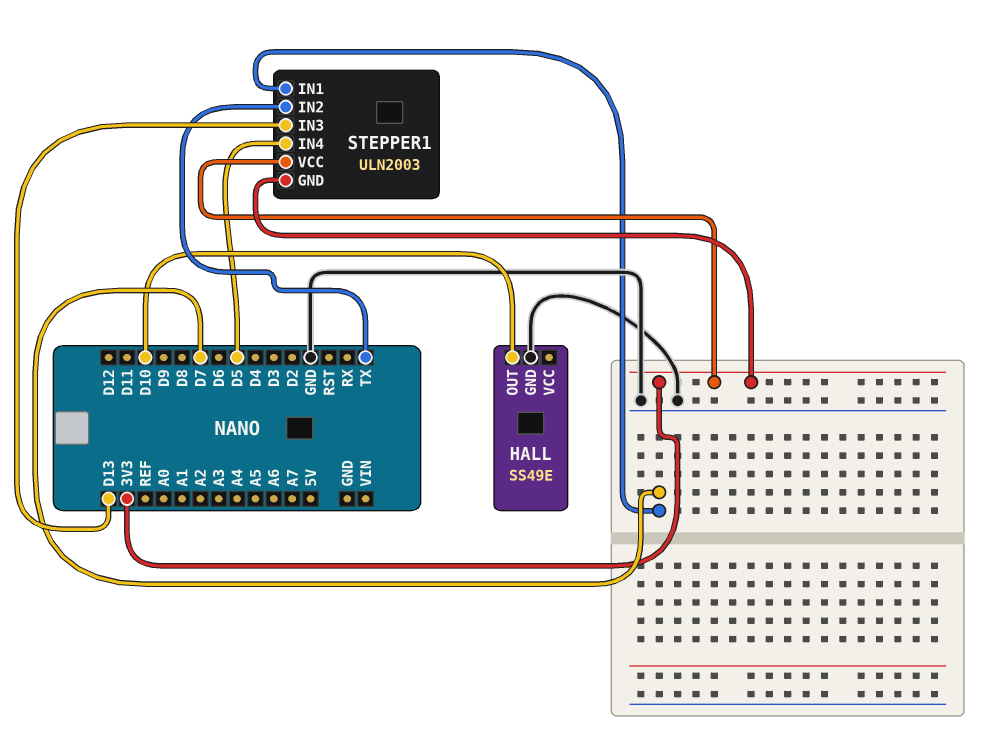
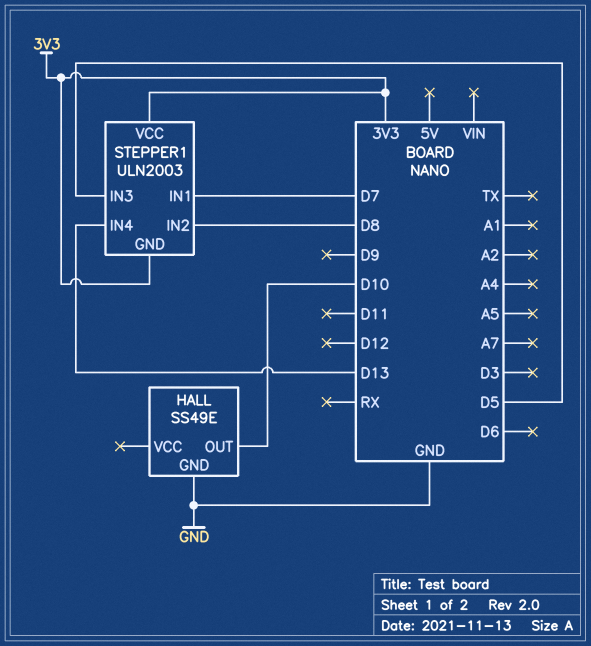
STEPPER1 pin IN2: TX -> D8
STEPPER1 pin IN3: D13 -> D5
STEPPER1 pin IN4: D5 -> D13

